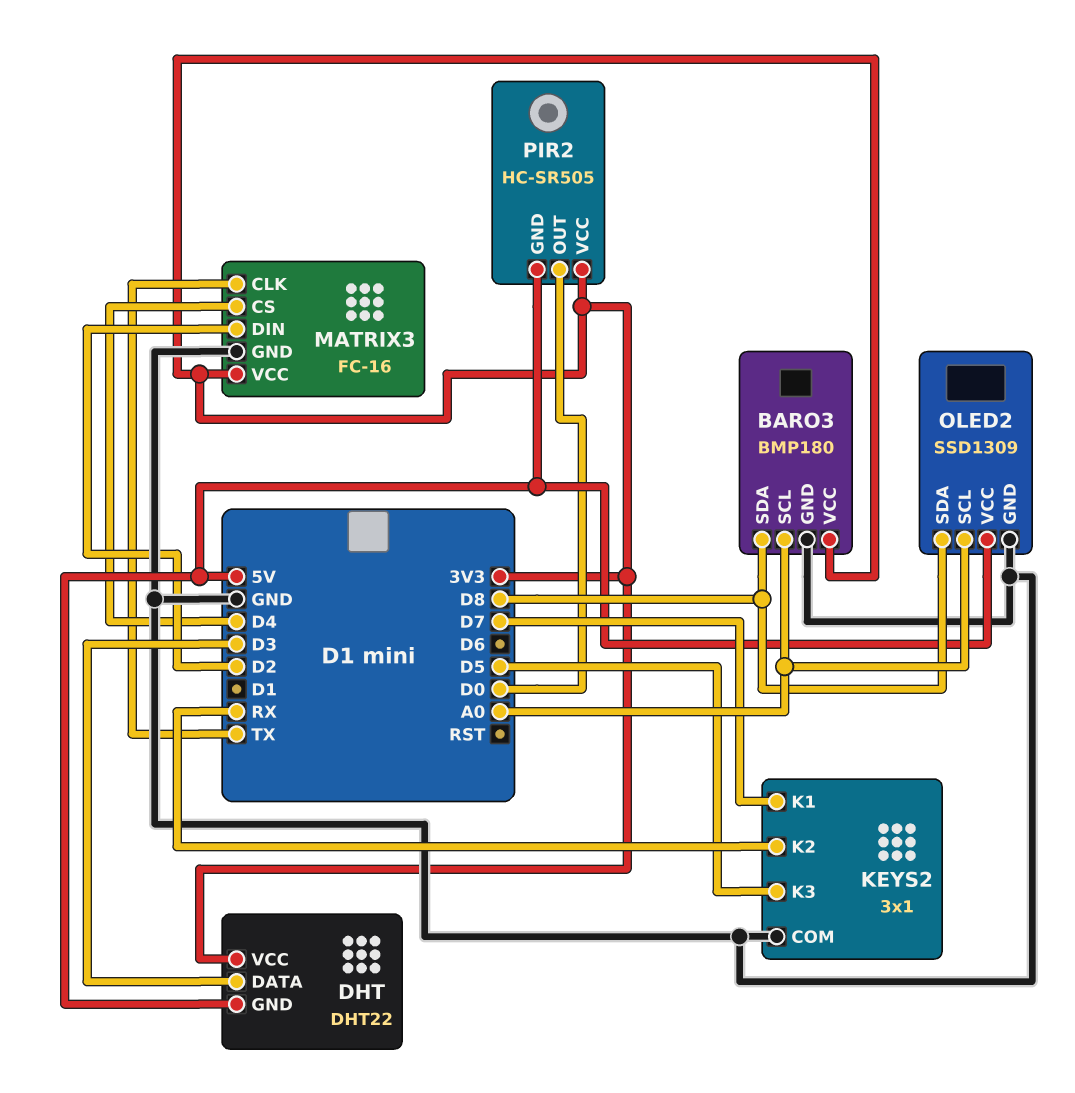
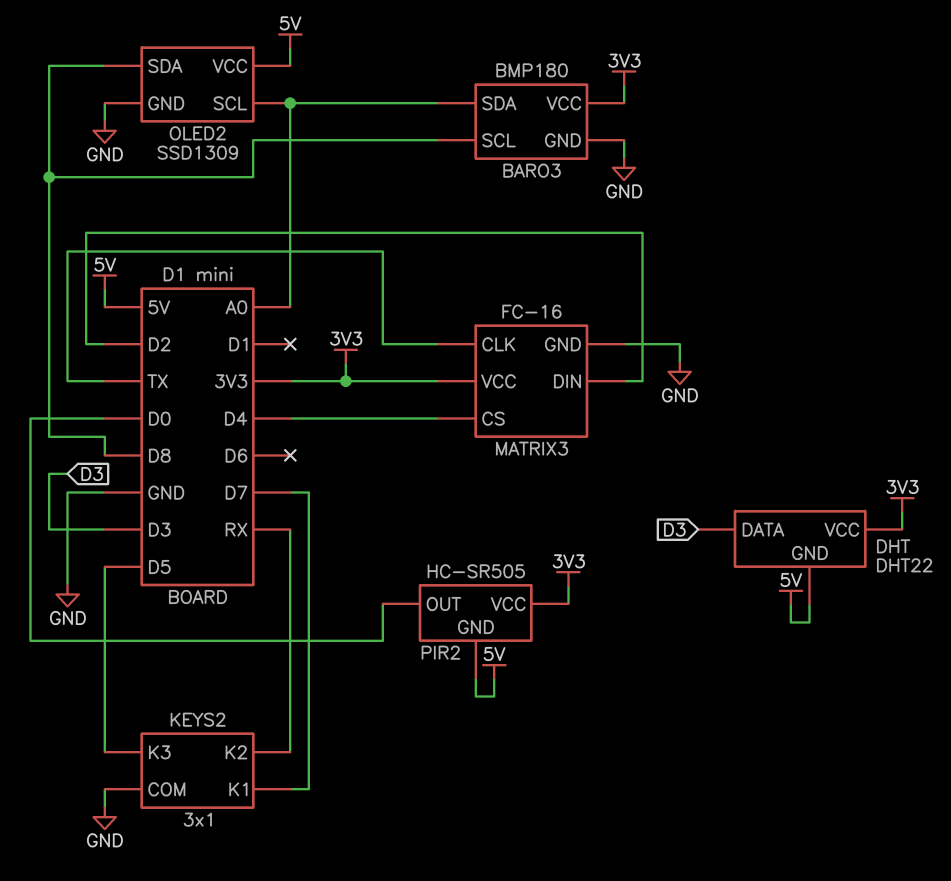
BARO3 pin SCL: A0 -> D8
BARO3 pin SDA: D8 -> A0

